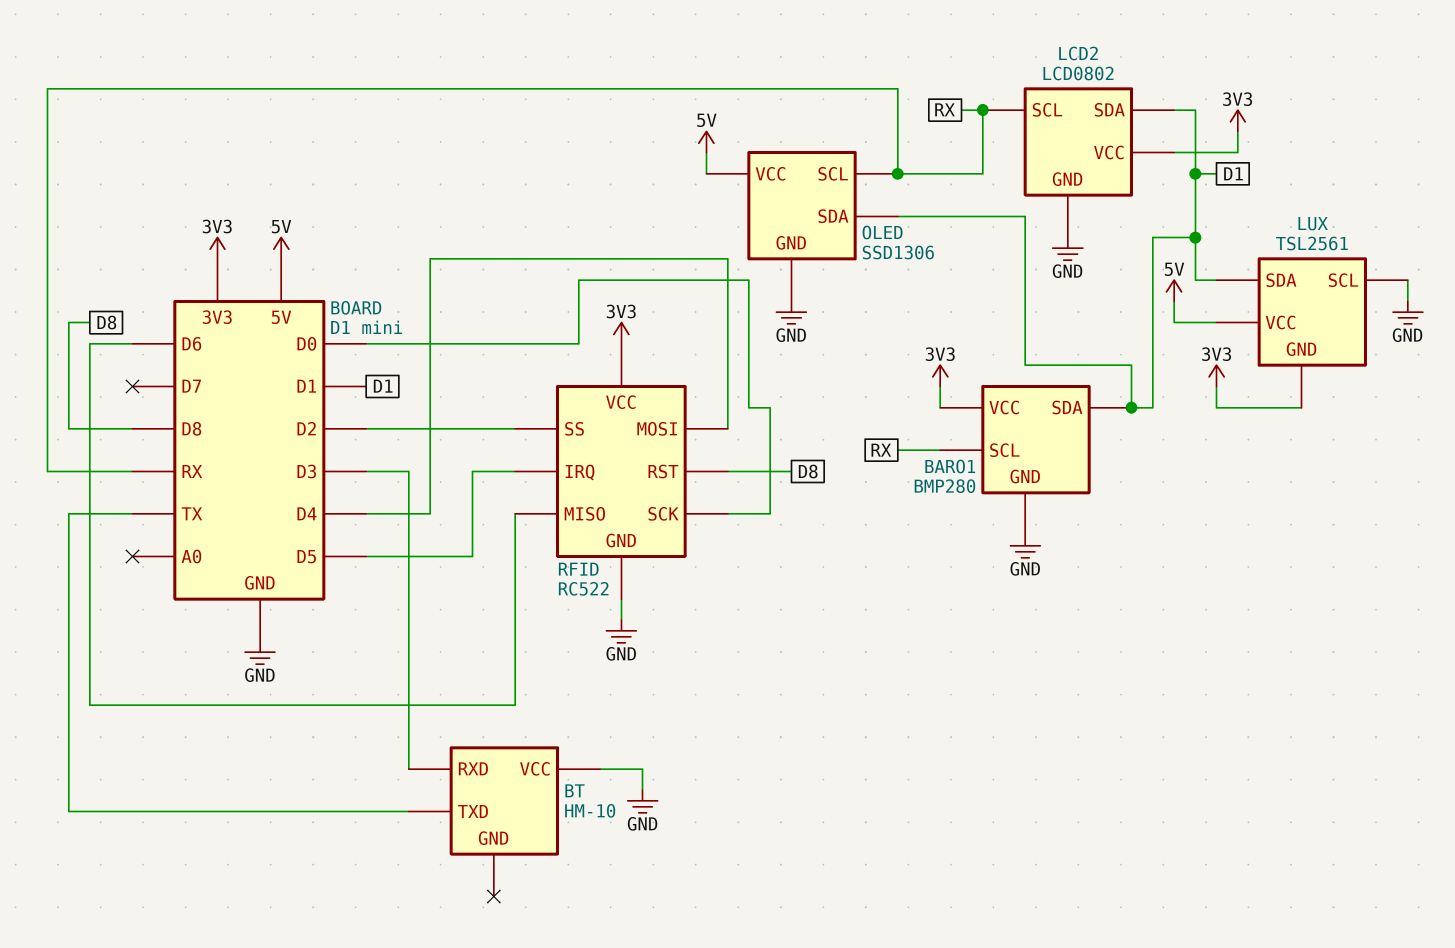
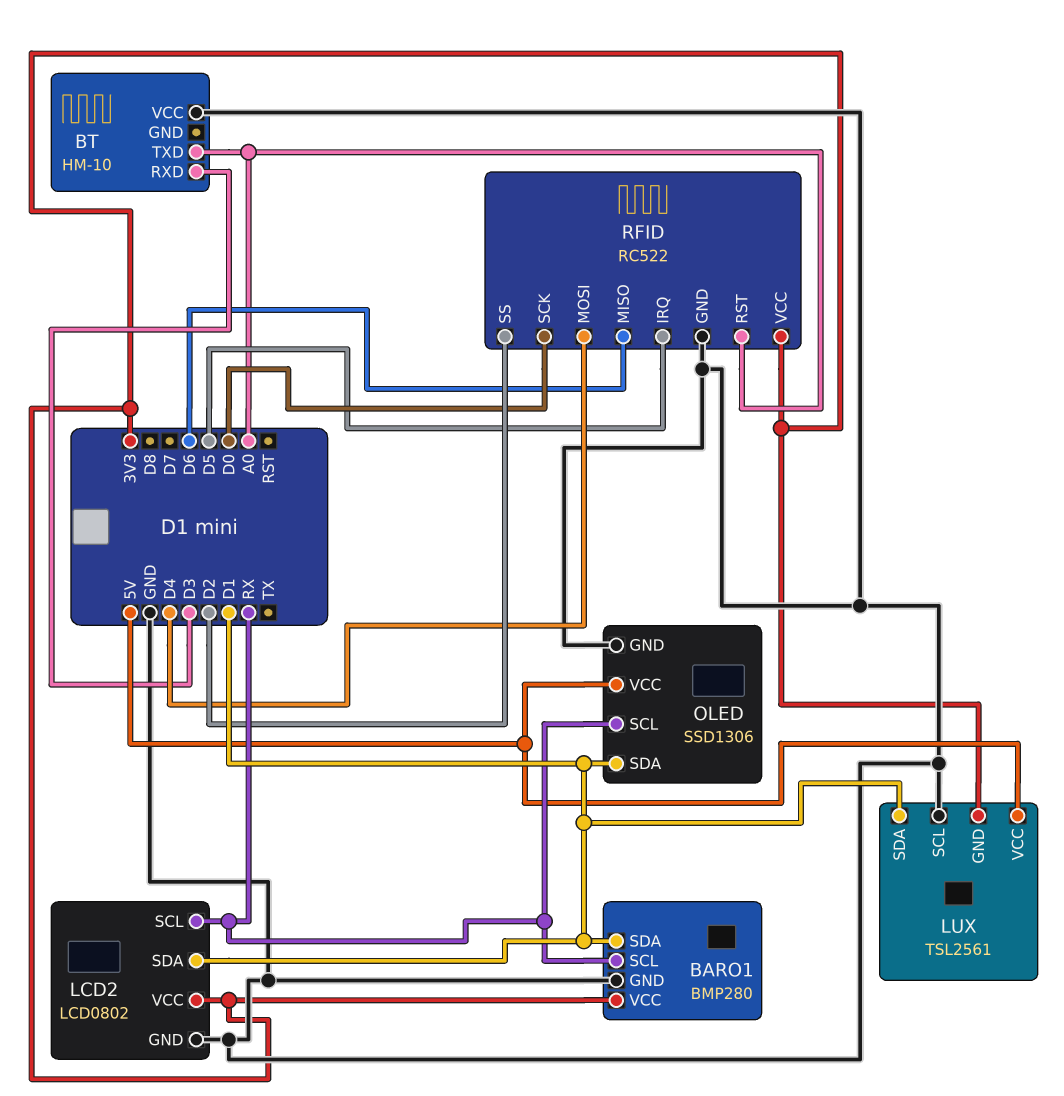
BT pin TXD: TX -> A0
RFID pin RST: D8 -> A0

